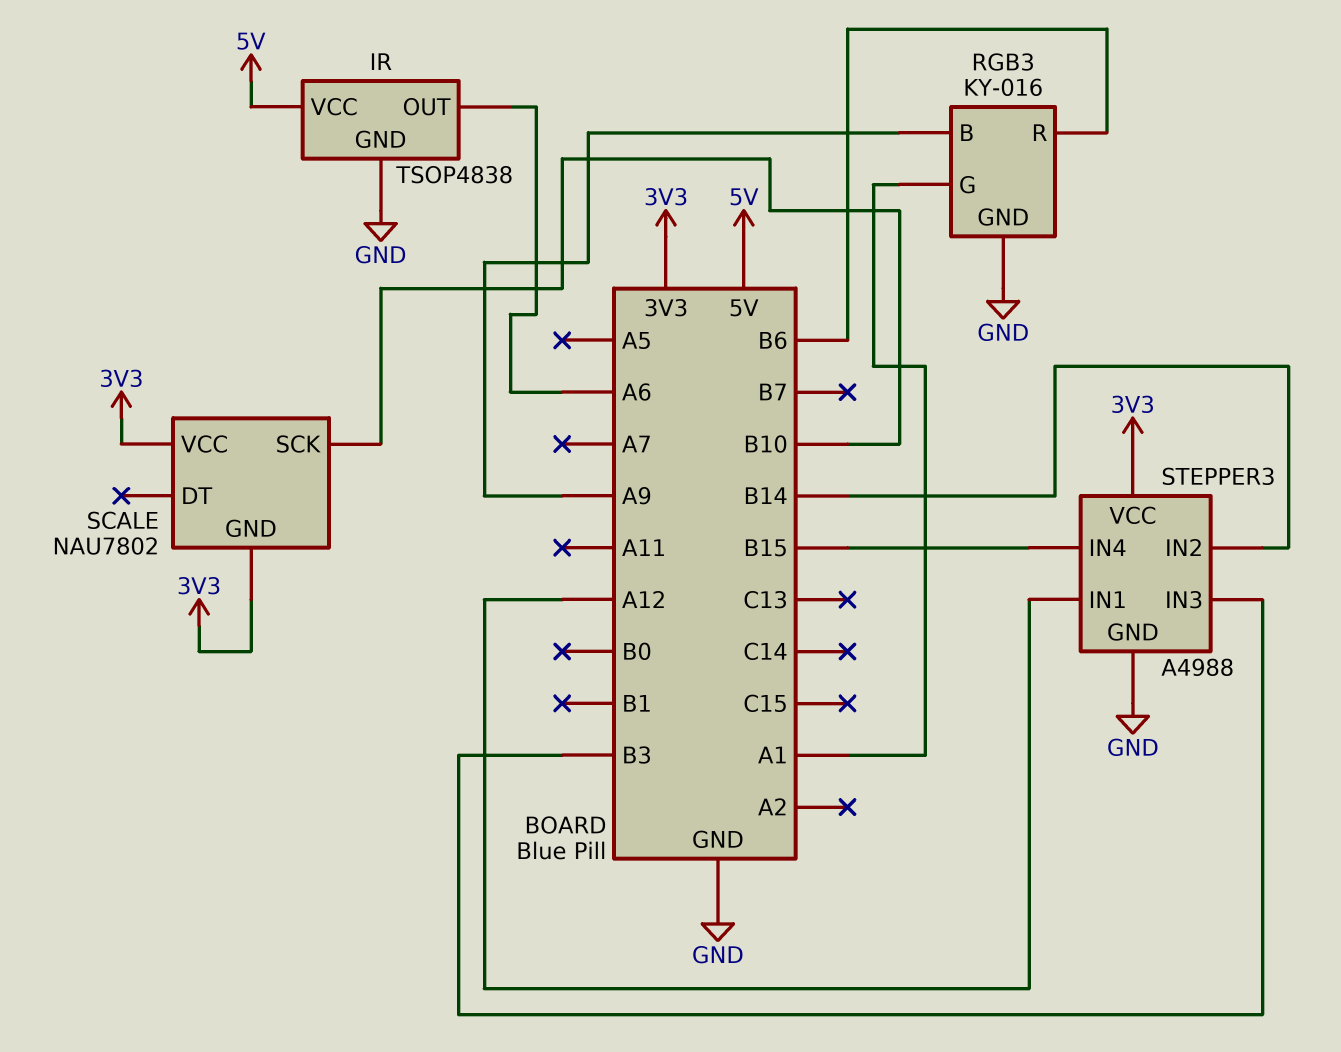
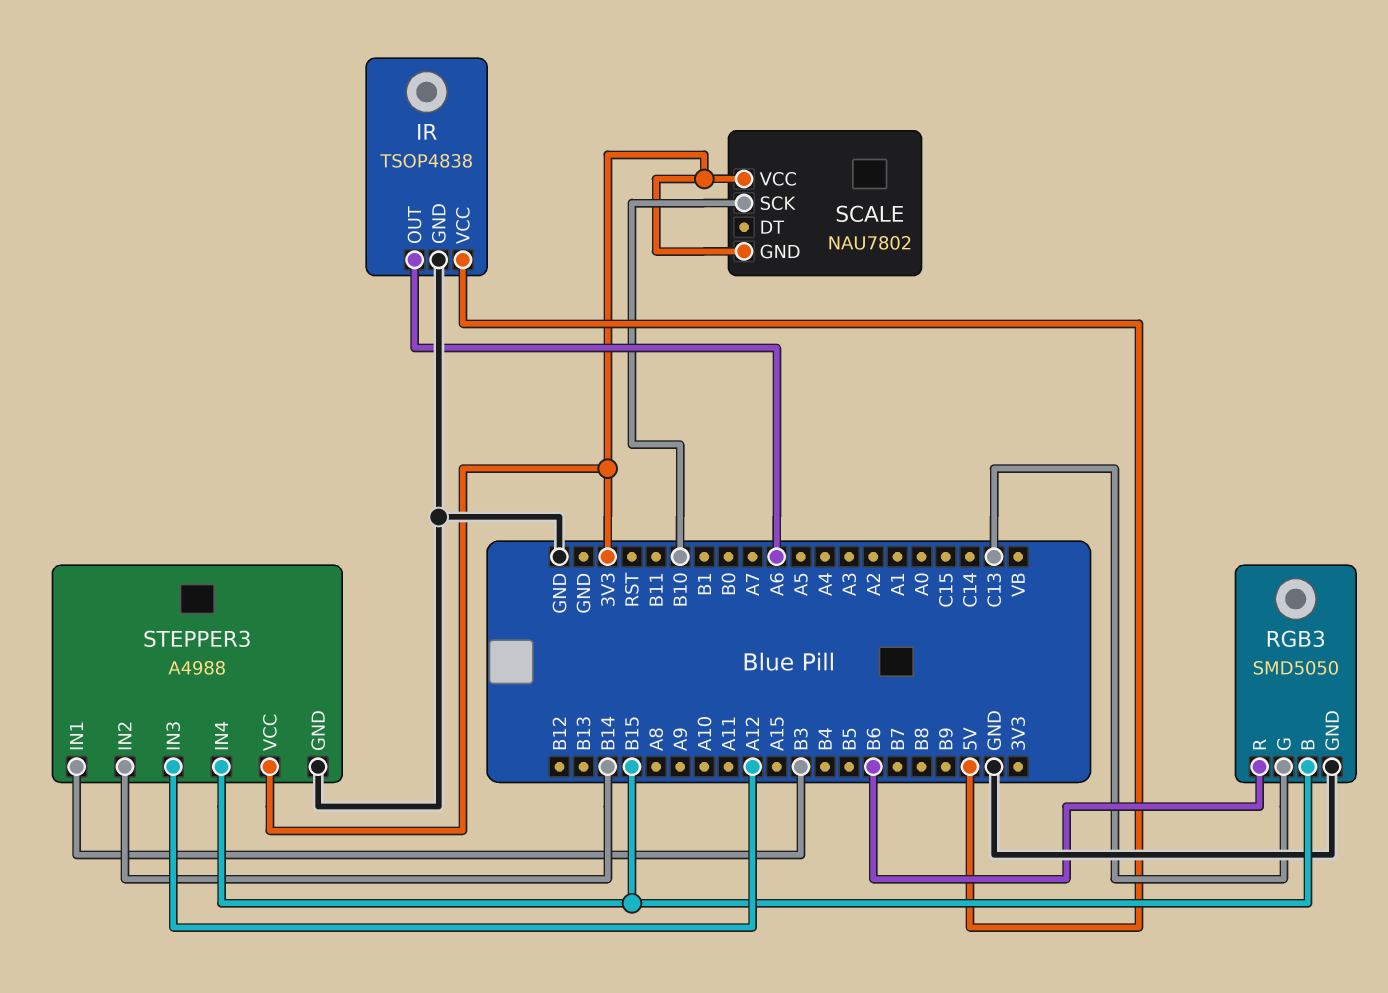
RGB3: KY-016 -> SMD5050
RGB3 pin B: A9 -> B15
RGB3 pin G: A1 -> C13
STEPPER3 pin IN1: A12 -> B3
STEPPER3 pin IN3: B3 -> A12

